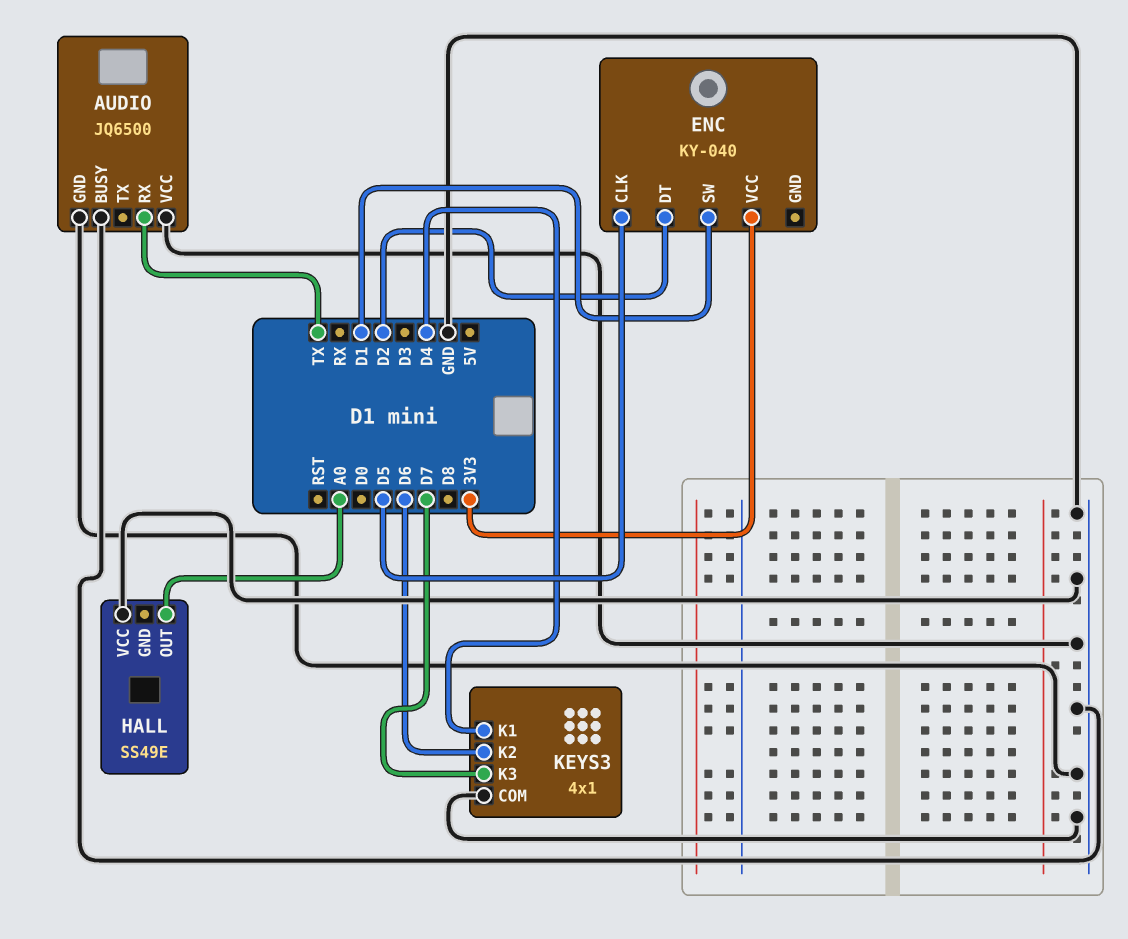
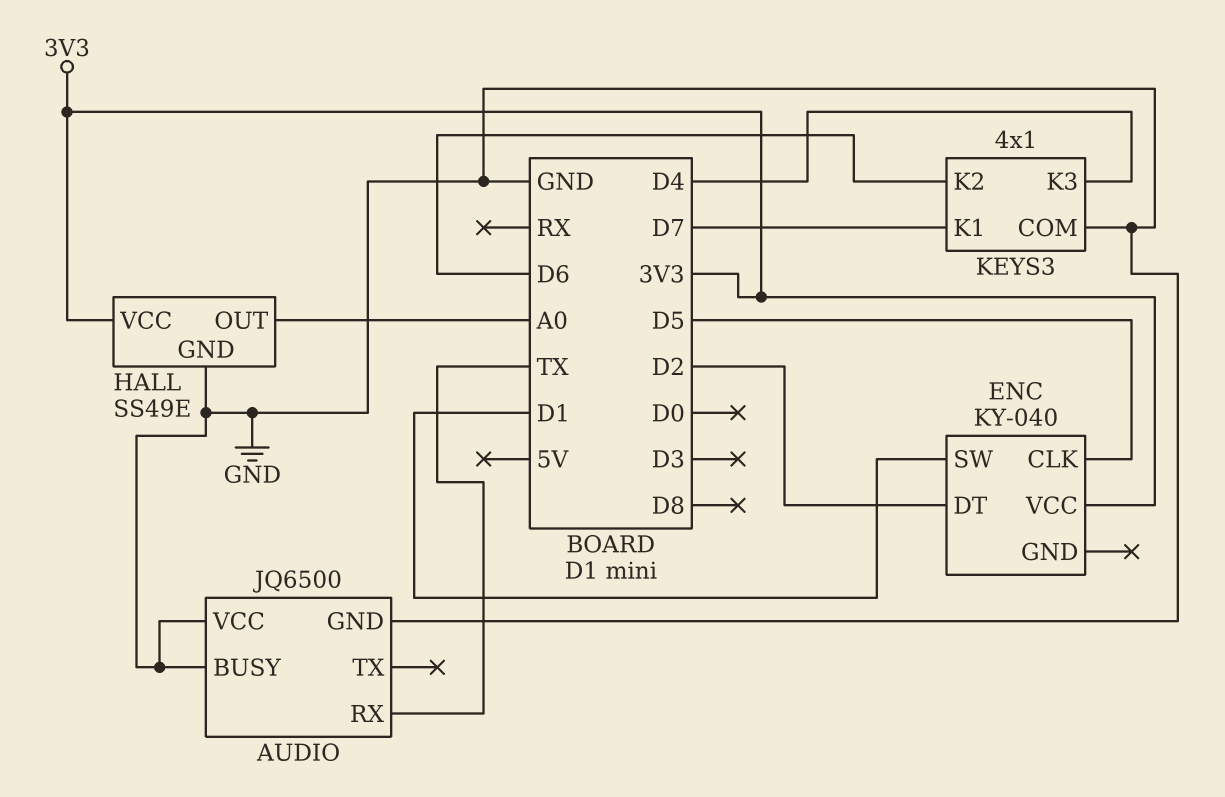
HALL pin GND: none -> GND
HALL pin VCC: GND -> 3V3
KEYS3 pin K1: D4 -> D7
KEYS3 pin K3: D7 -> D4

